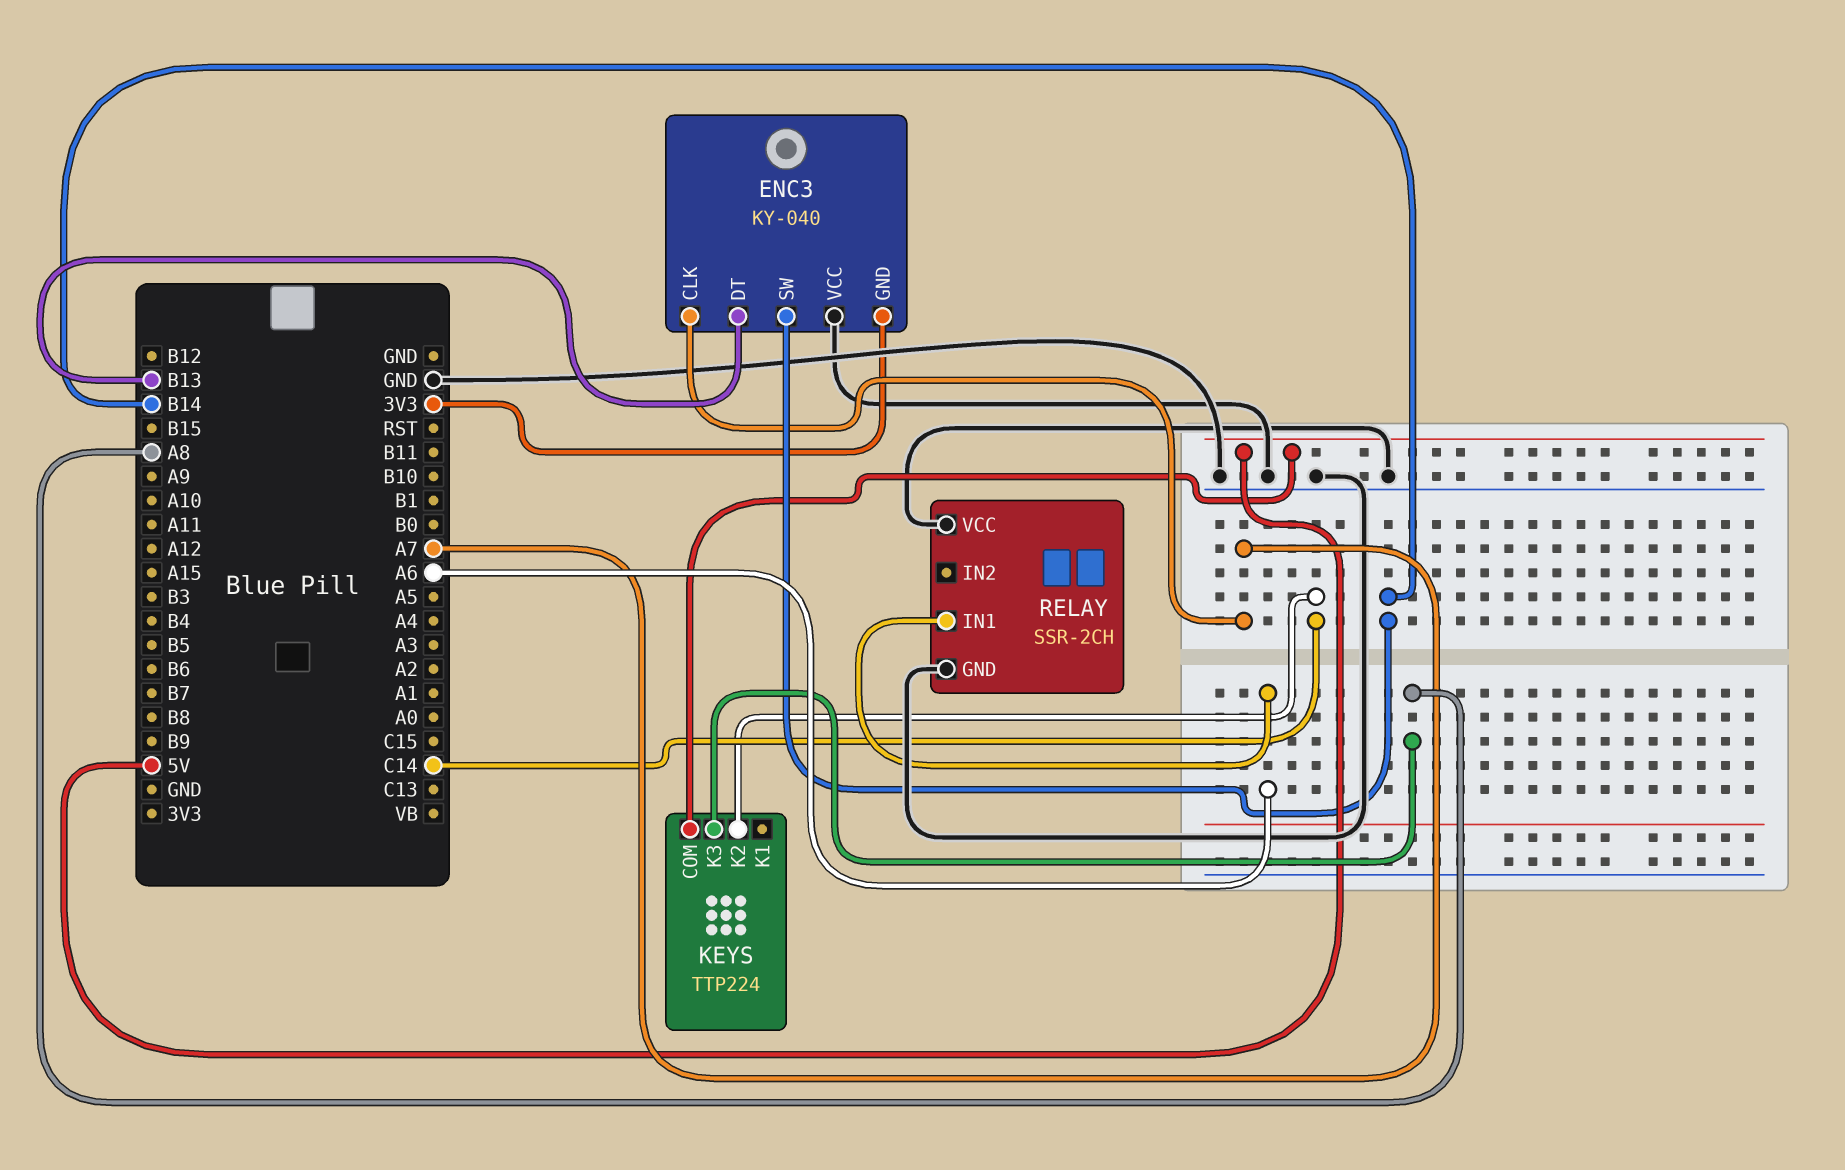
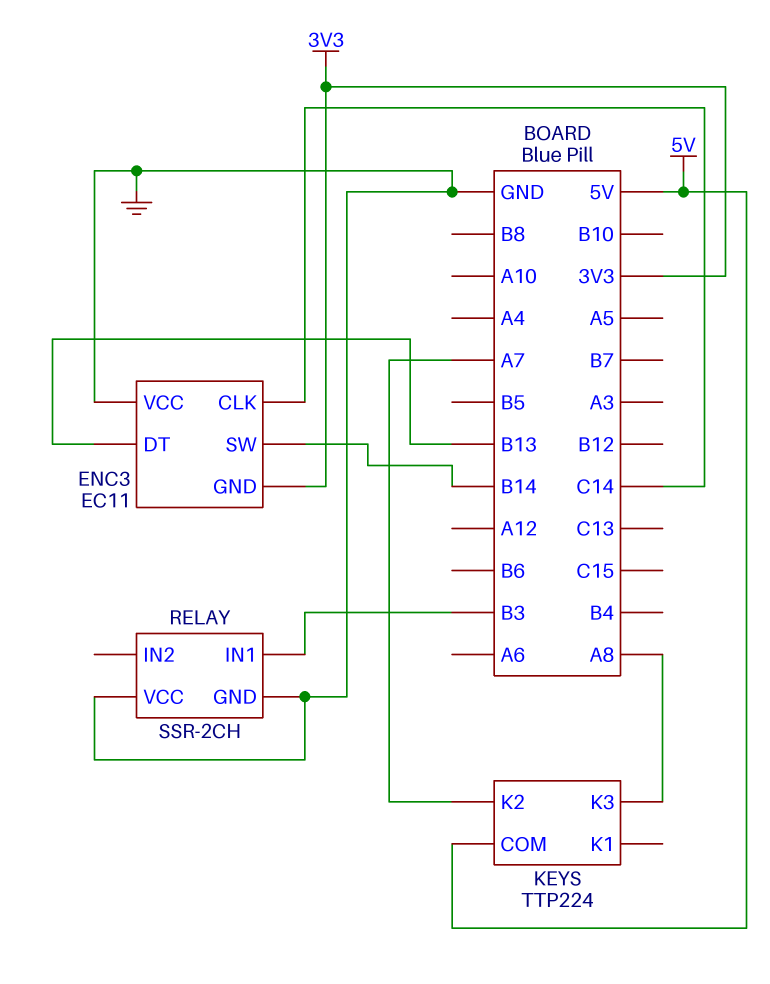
ENC3: KY-040 -> EC11
ENC3 pin CLK: A7 -> C14
KEYS pin K2: C14 -> A7
RELAY pin IN1: A6 -> B3

